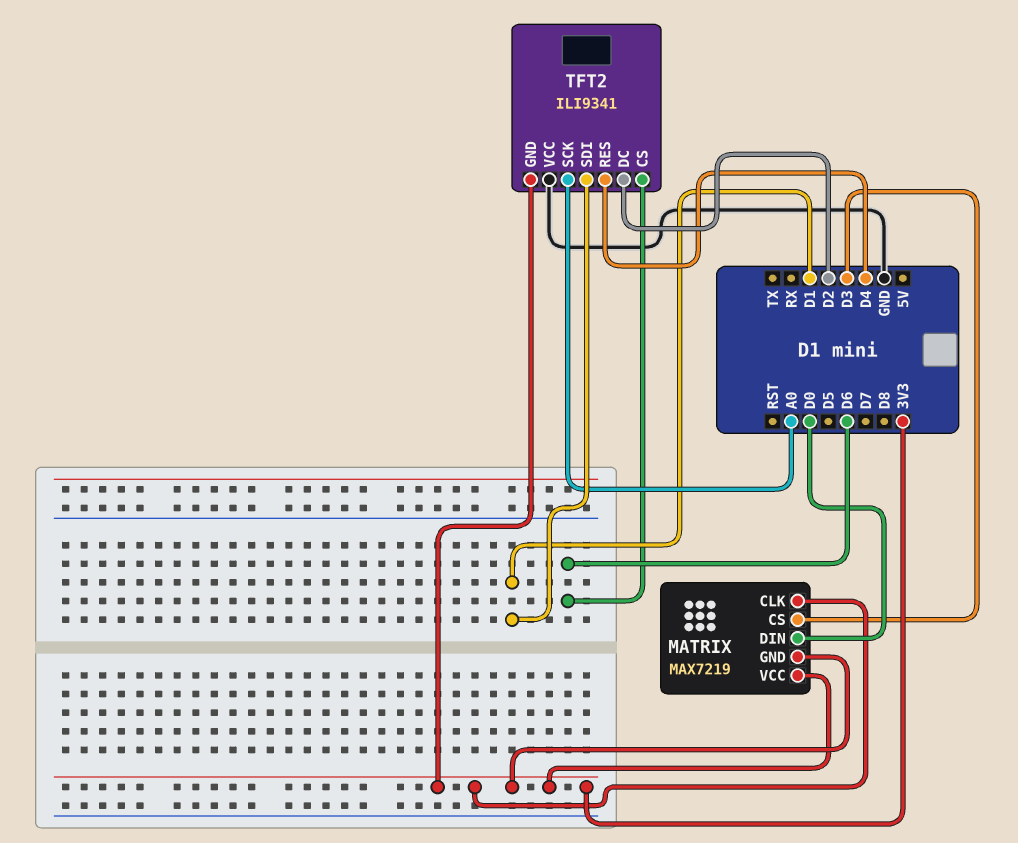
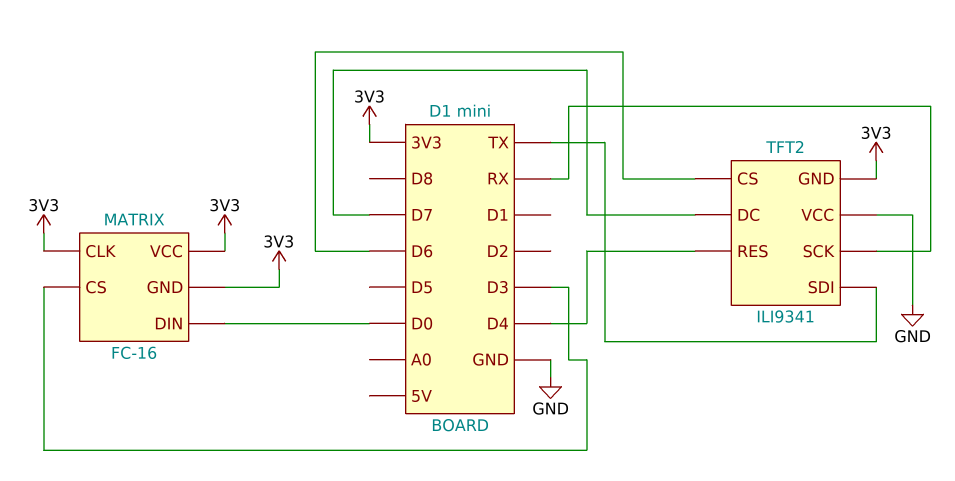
MATRIX: MAX7219 -> FC-16
TFT2 pin DC: D2 -> D7
TFT2 pin SCK: A0 -> RX
TFT2 pin SDI: D1 -> TX

